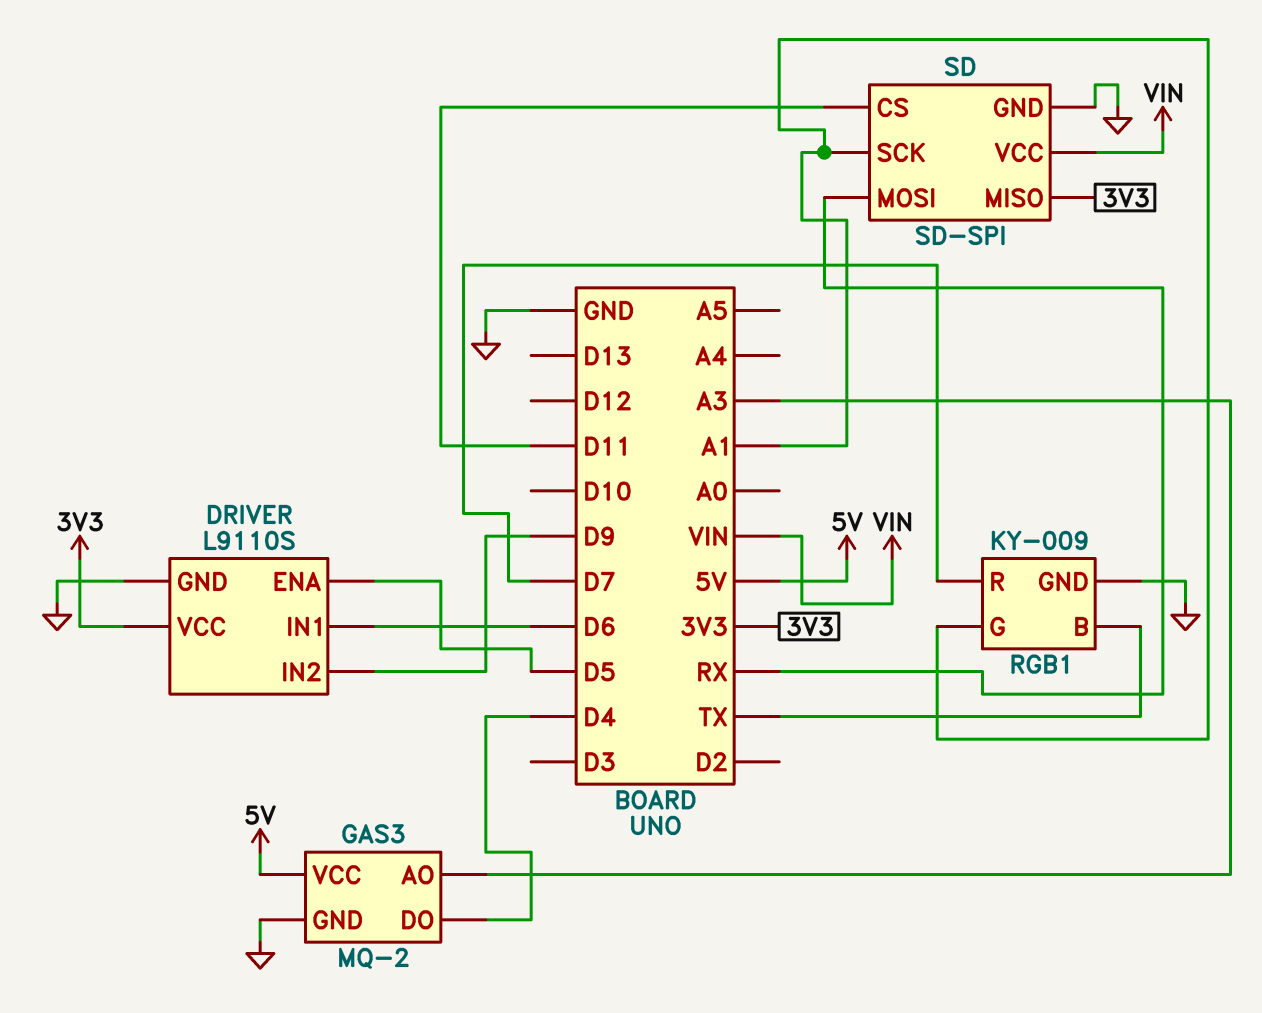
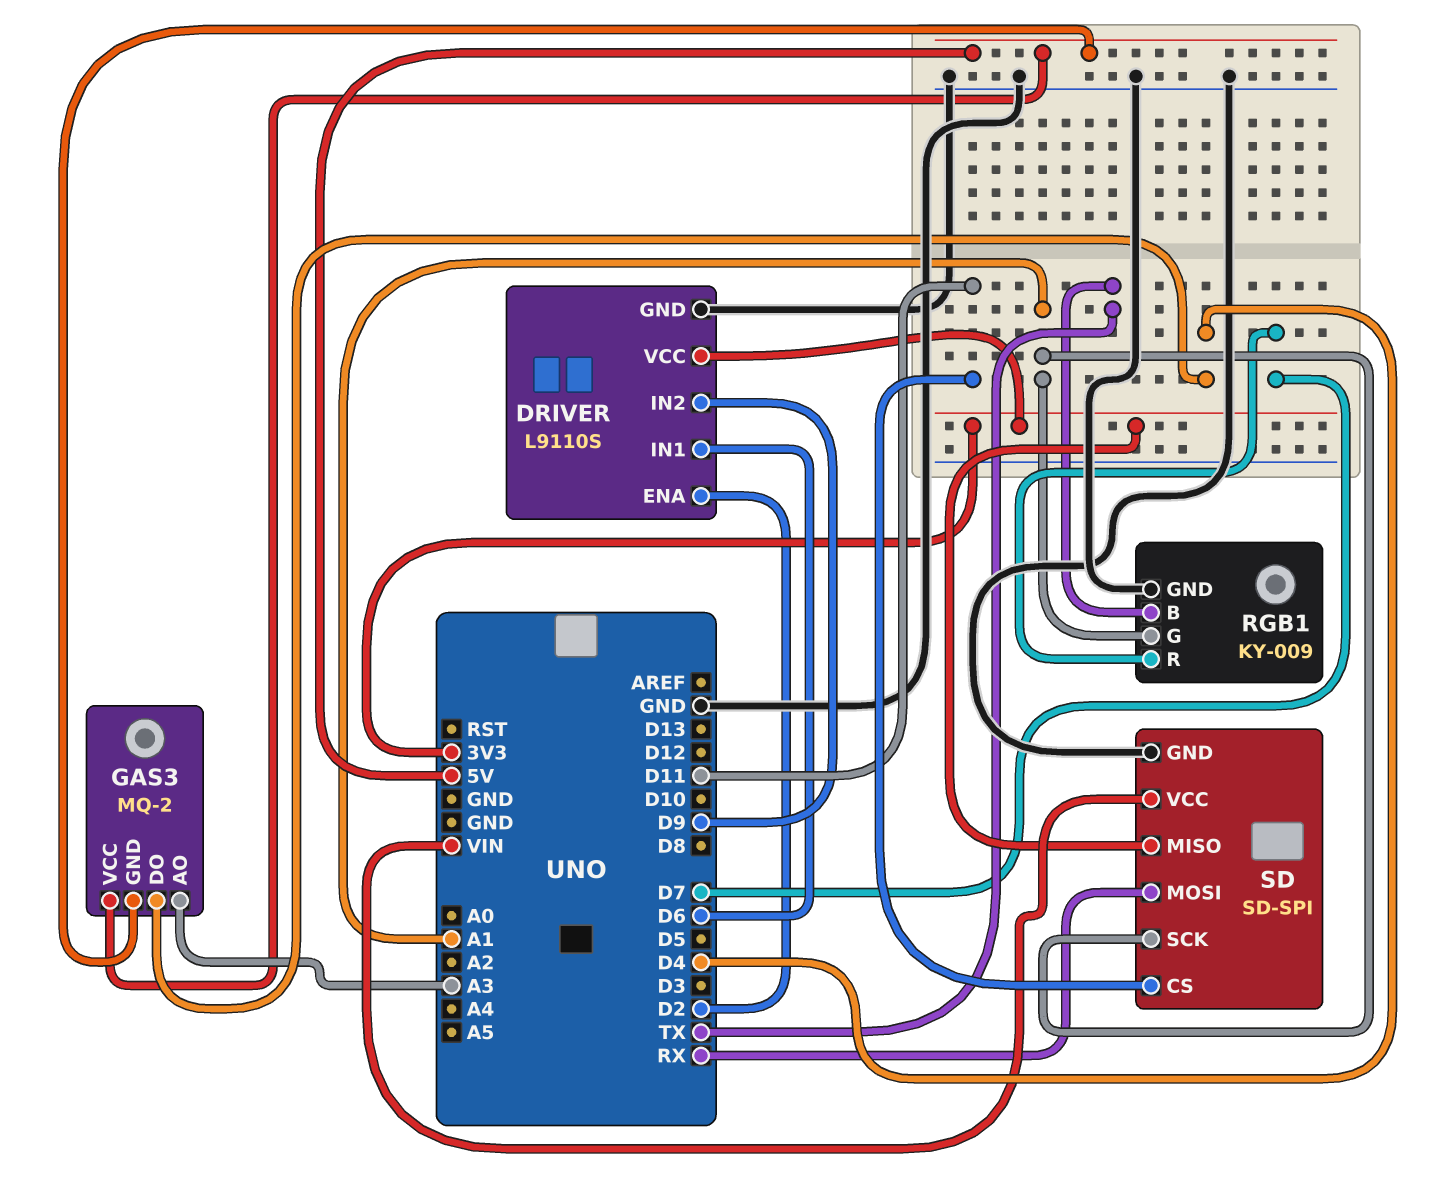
DRIVER pin ENA: D5 -> D2
GAS3 pin GND: GND -> 5V

